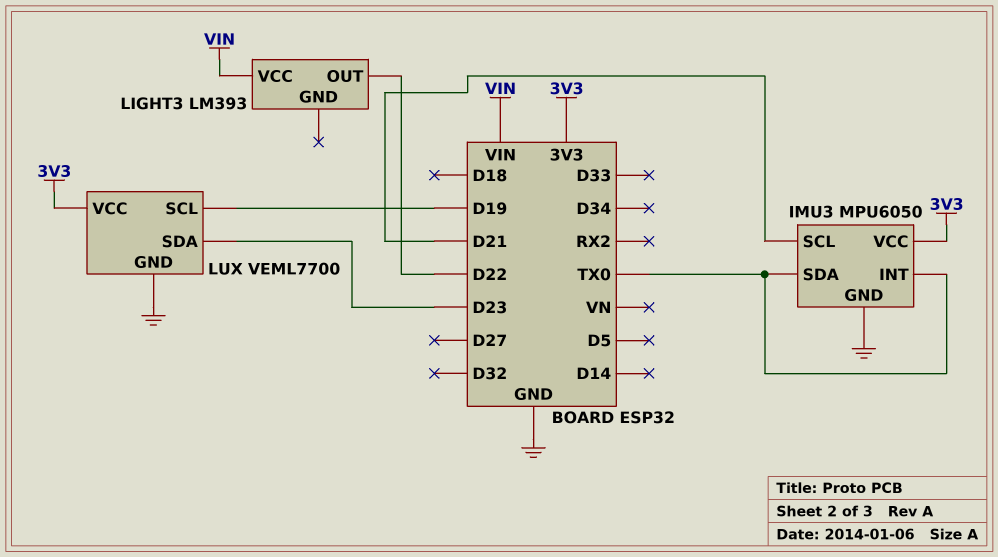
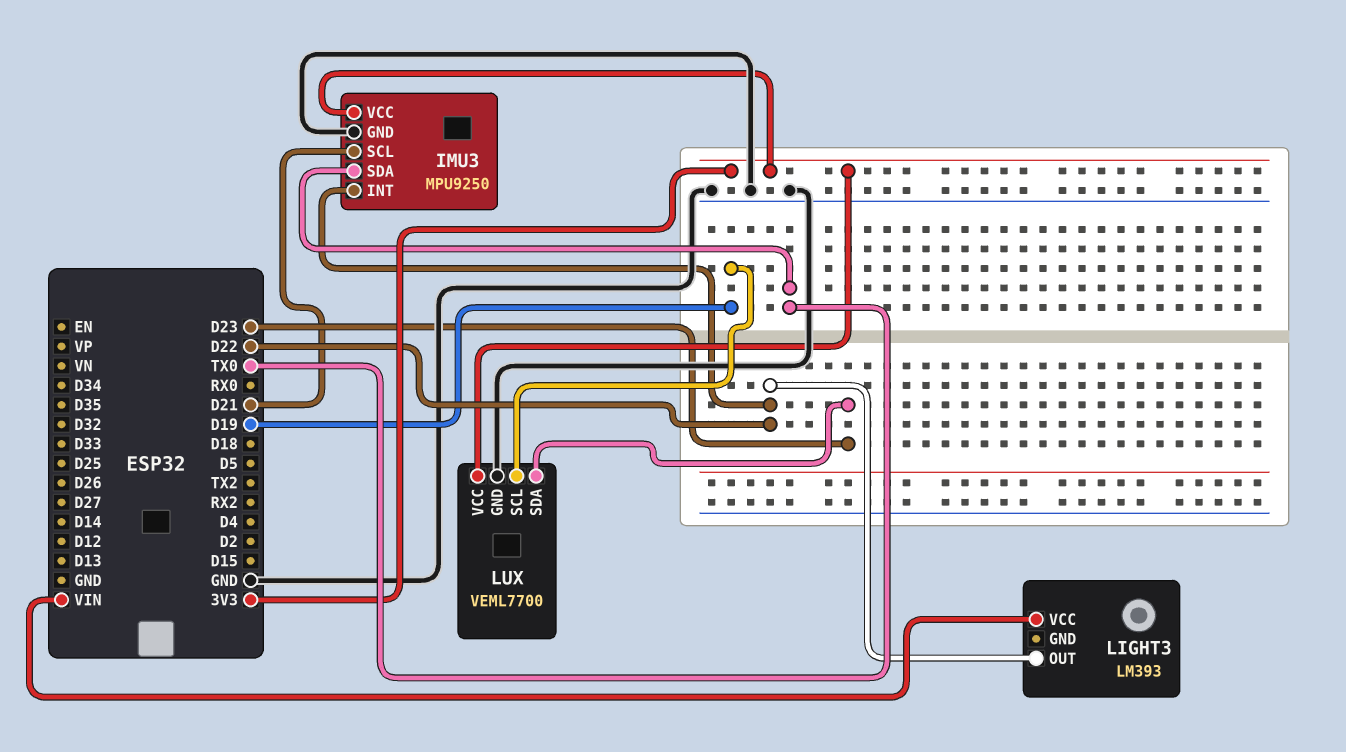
IMU3: MPU6050 -> MPU9250
IMU3 pin INT: TX0 -> D22

